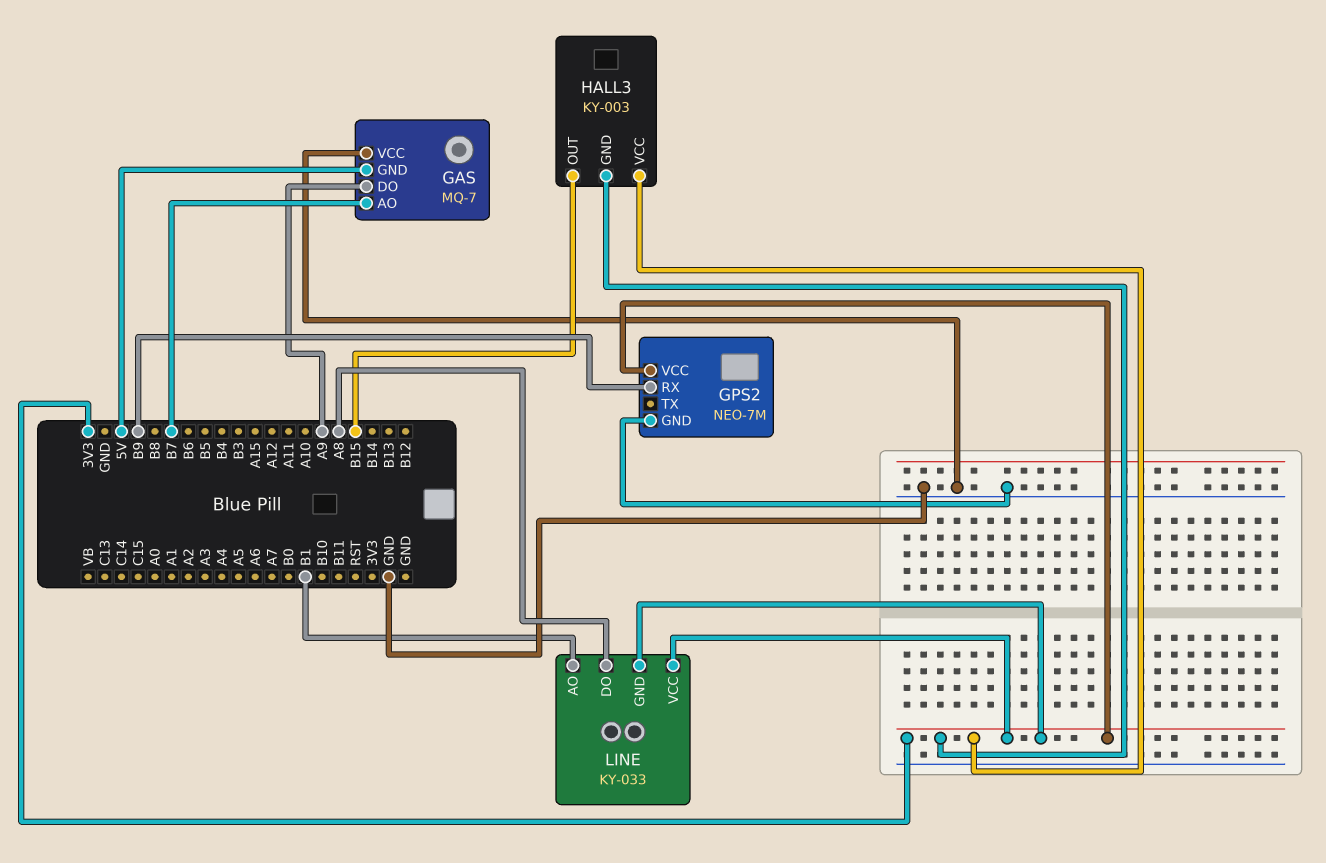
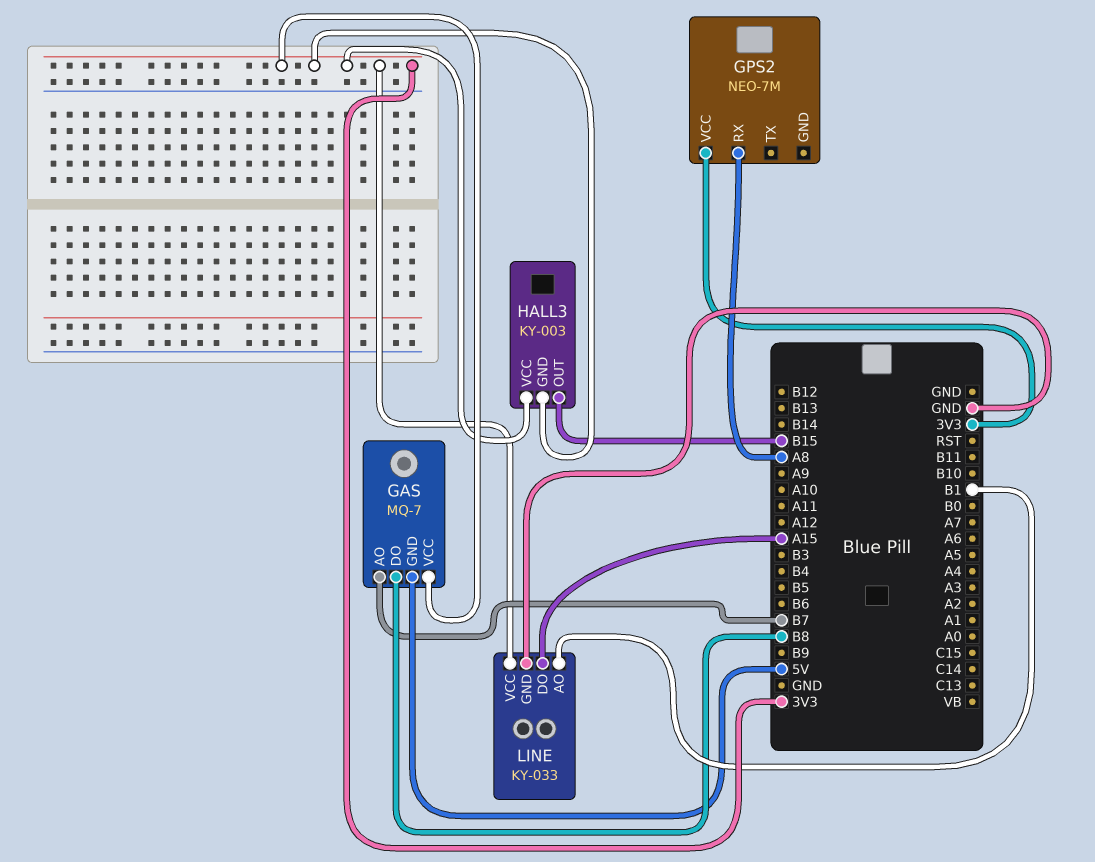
GAS pin DO: A9 -> B8
GAS pin VCC: GND -> 3V3
GPS2 pin GND: GND -> none
GPS2 pin RX: B9 -> A8
LINE pin DO: A8 -> A15
LINE pin GND: 3V3 -> GND

